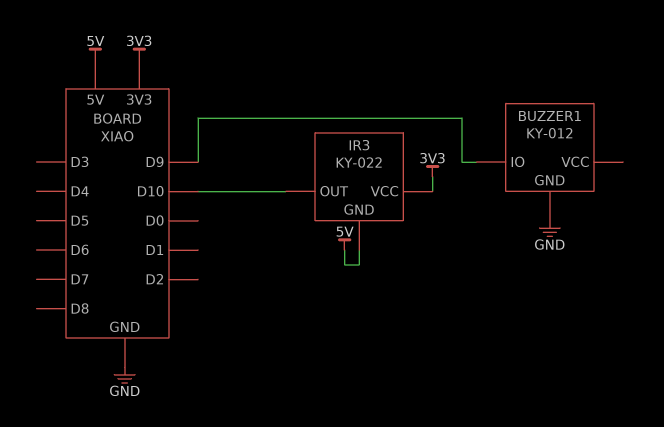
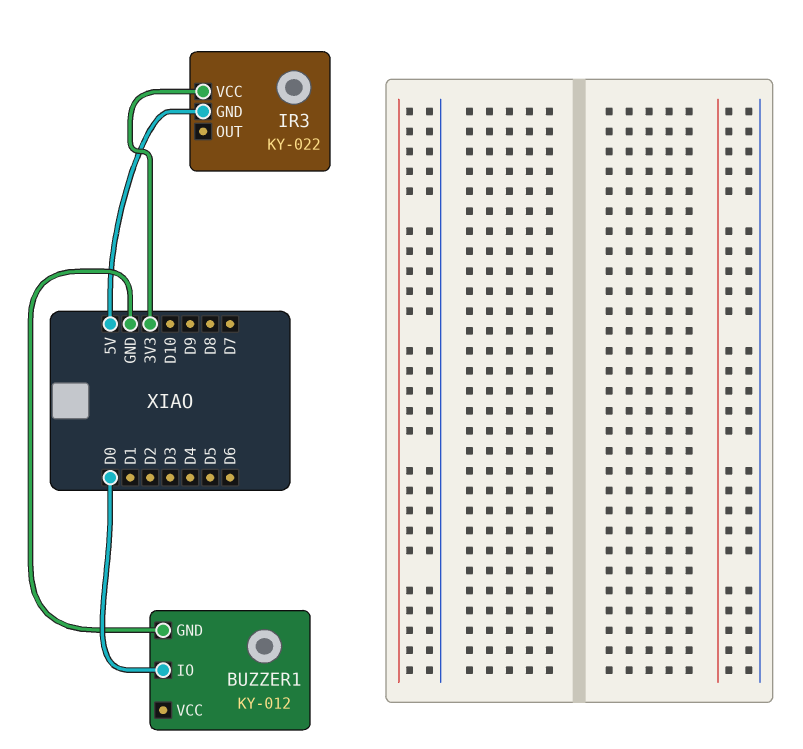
BUZZER1 pin IO: D9 -> D0
IR3 pin OUT: D10 -> none

